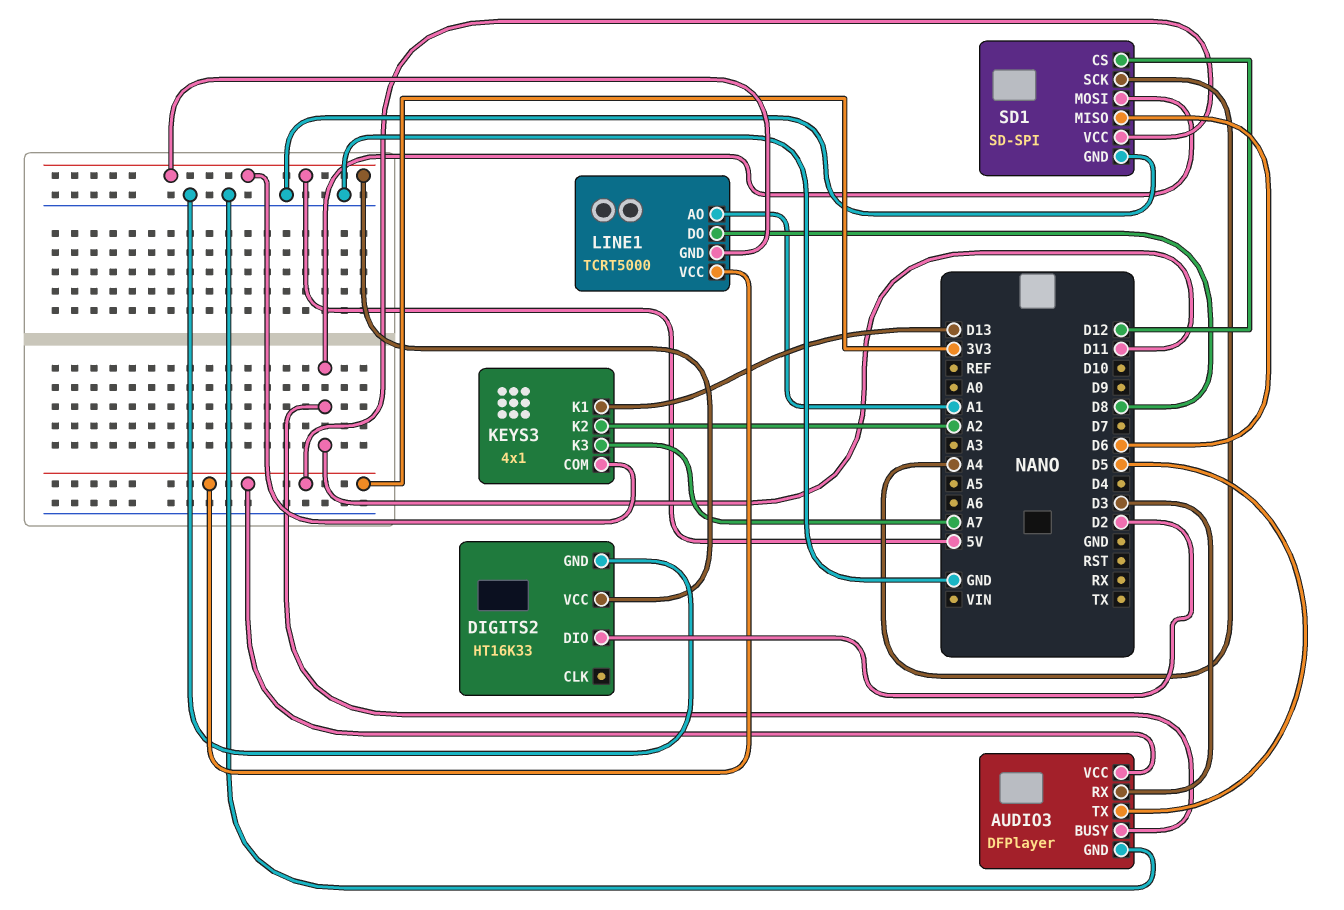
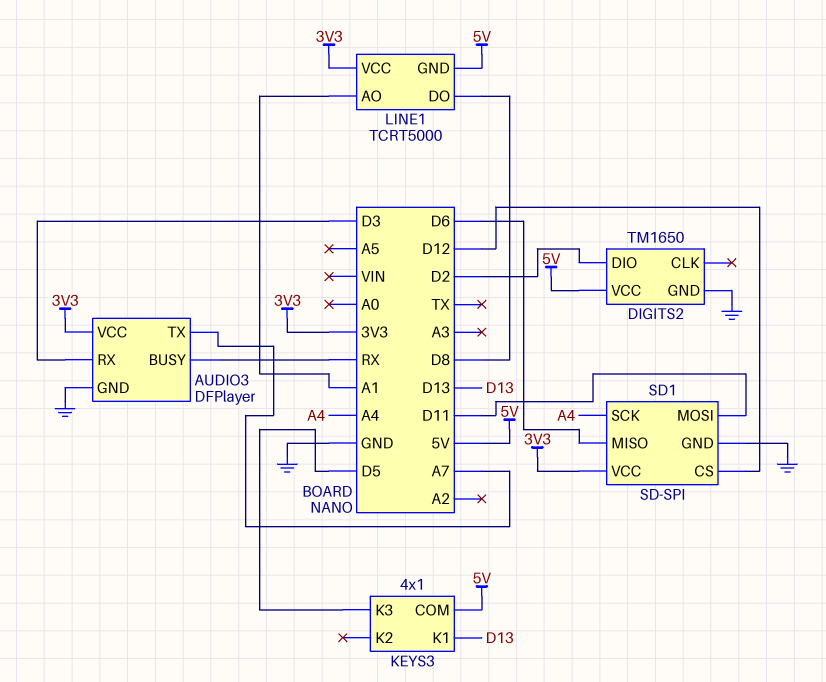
AUDIO3 pin BUSY: D11 -> RX
AUDIO3 pin TX: D5 -> A7
DIGITS2: HT16K33 -> TM1650
KEYS3 pin K2: A2 -> none
KEYS3 pin K3: A7 -> D5

